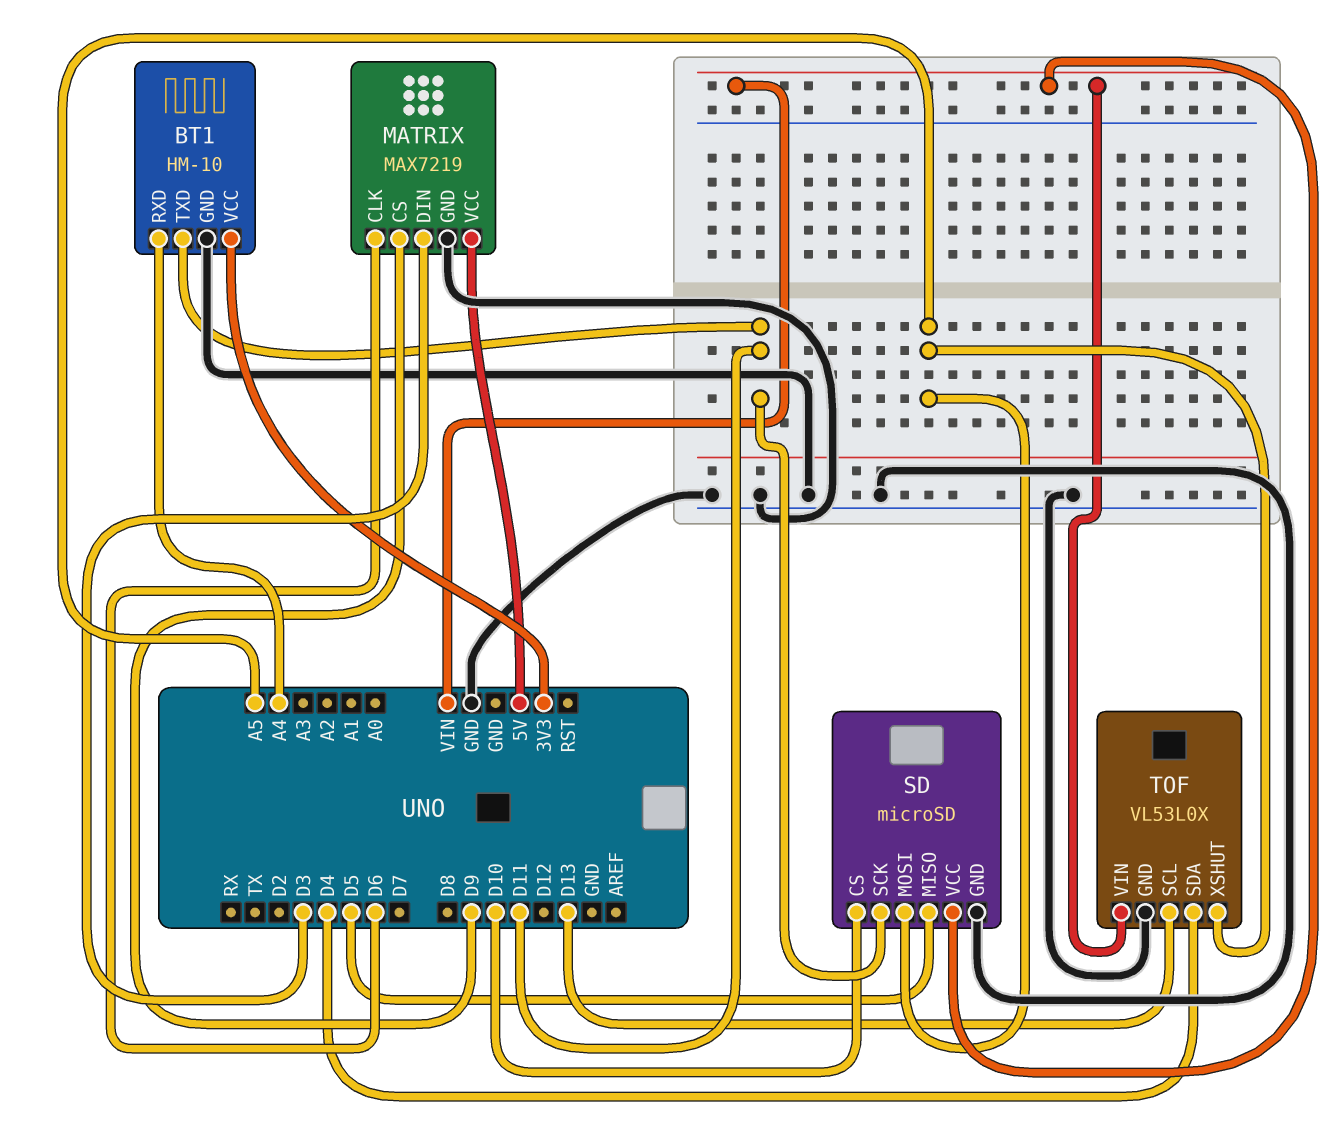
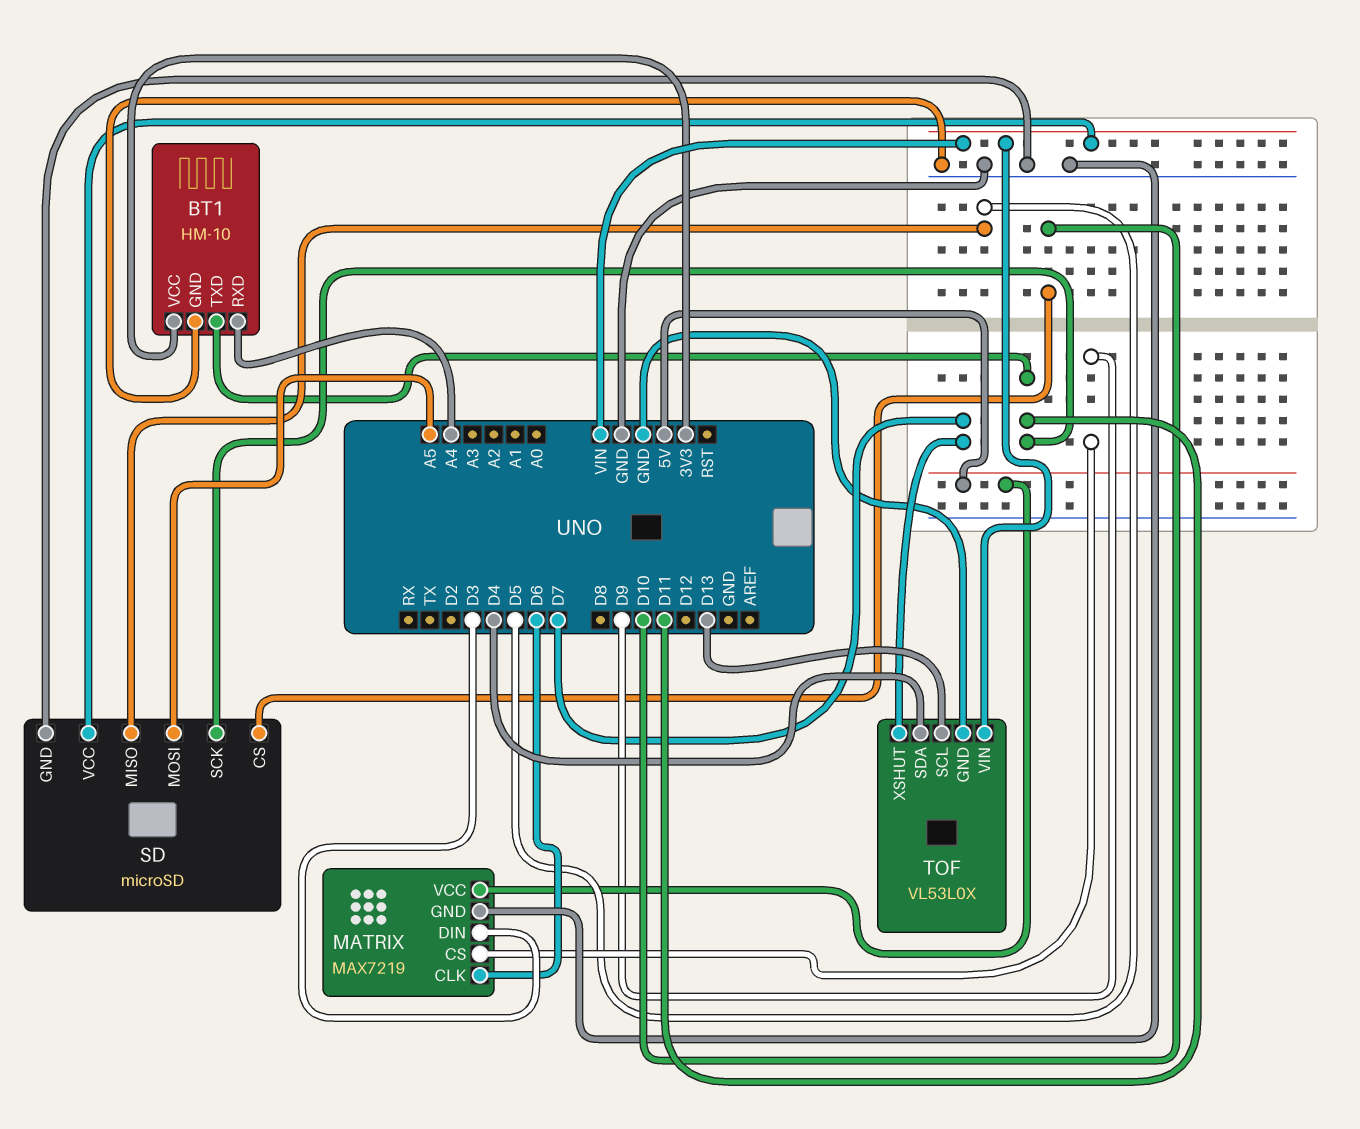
TOF pin XSHUT: A5 -> D7

